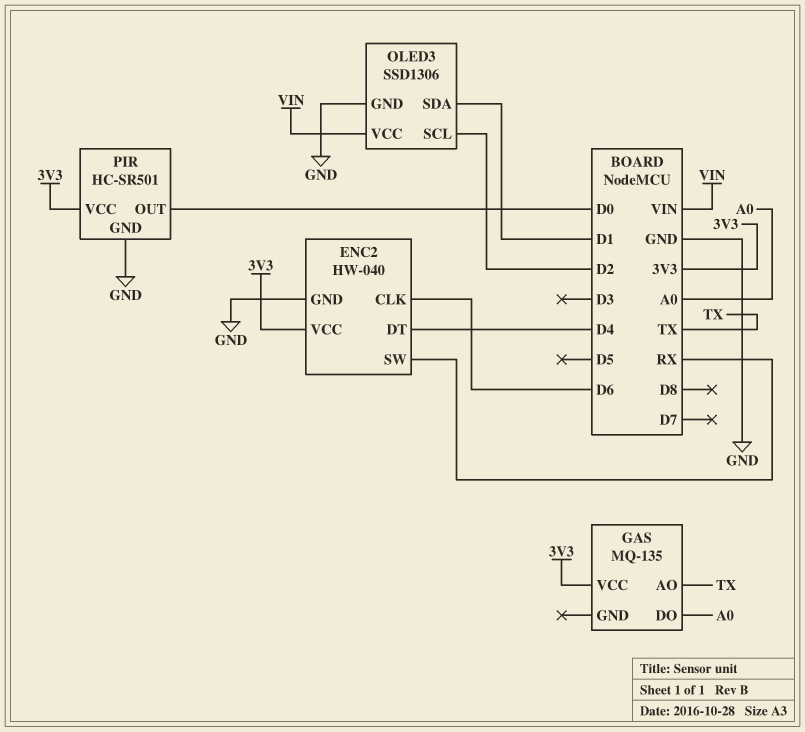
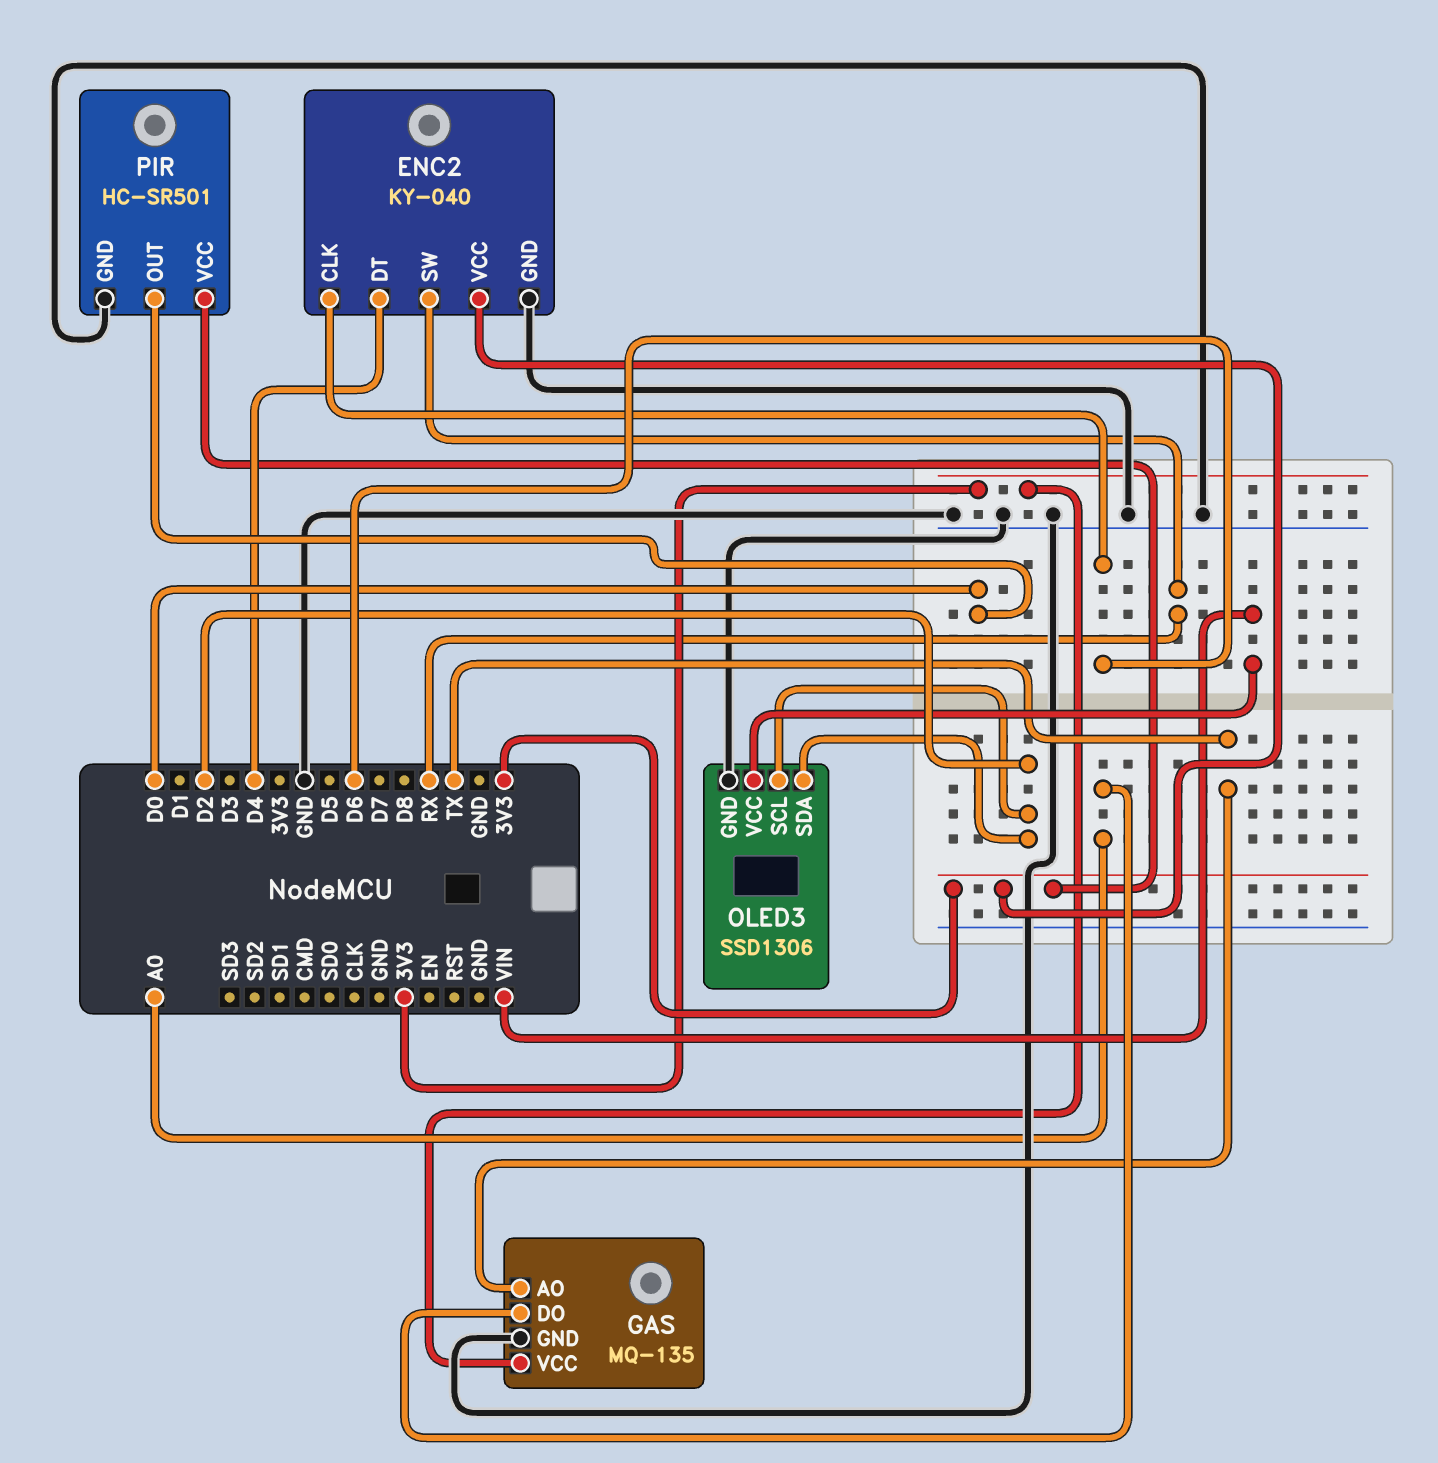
ENC2: HW-040 -> KY-040
GAS pin GND: none -> GND
OLED3 pin SDA: D1 -> D2

